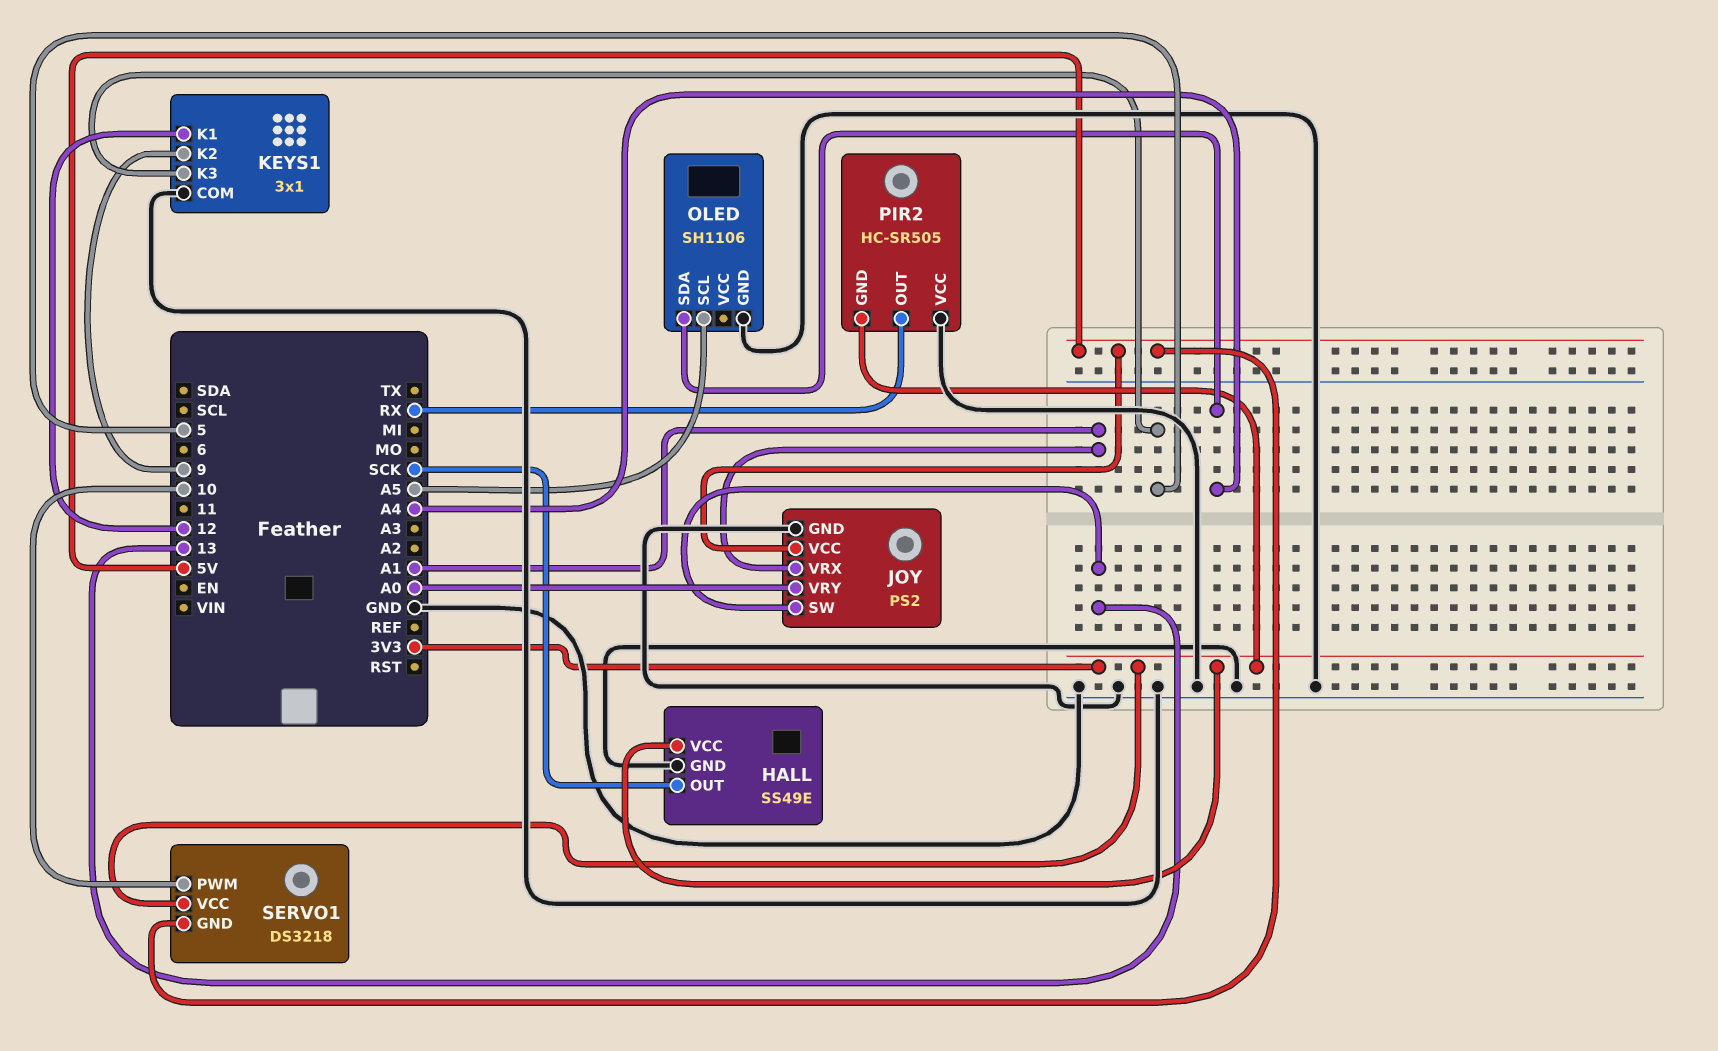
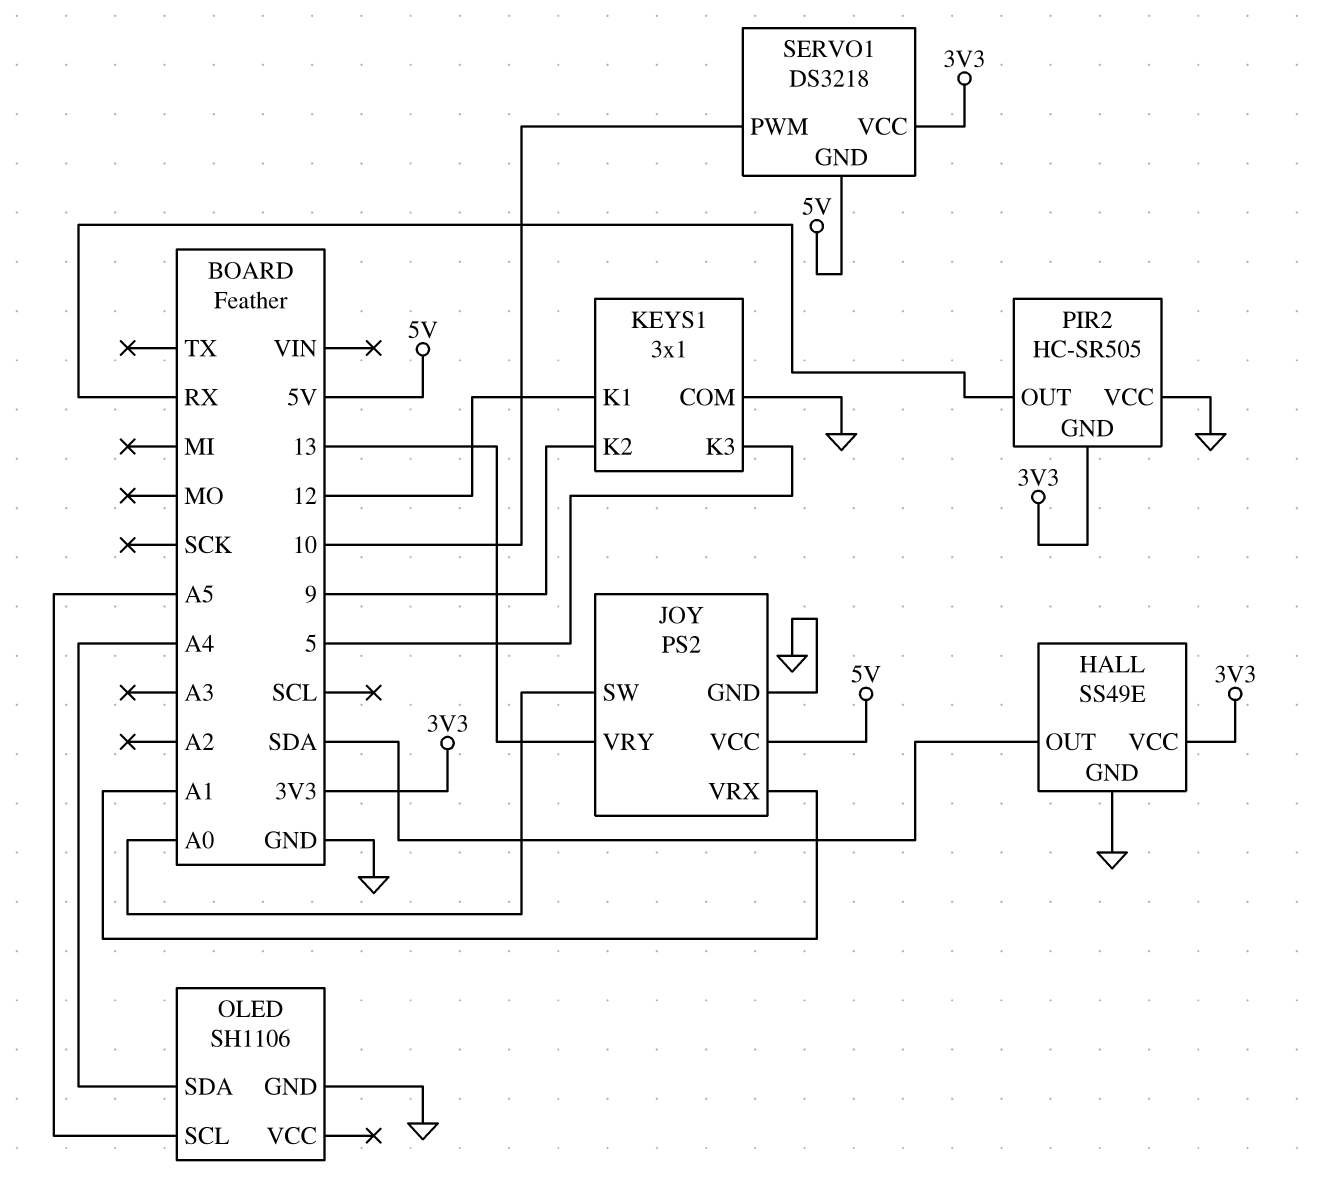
HALL pin OUT: SCK -> SDA
JOY pin SW: 13 -> A0
JOY pin VRY: A0 -> 13

